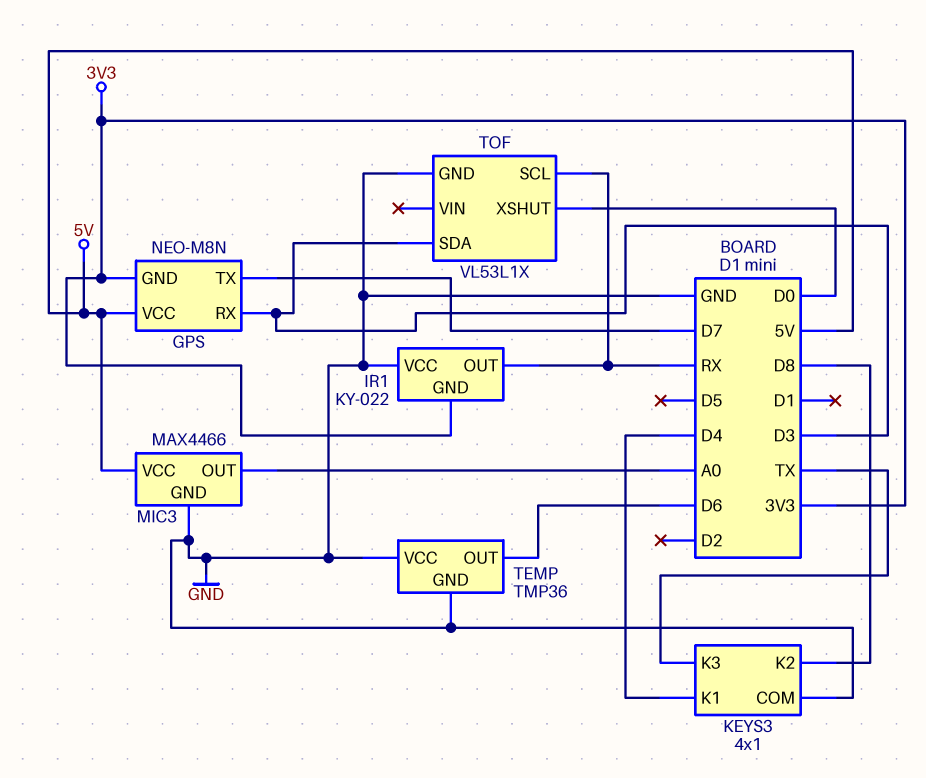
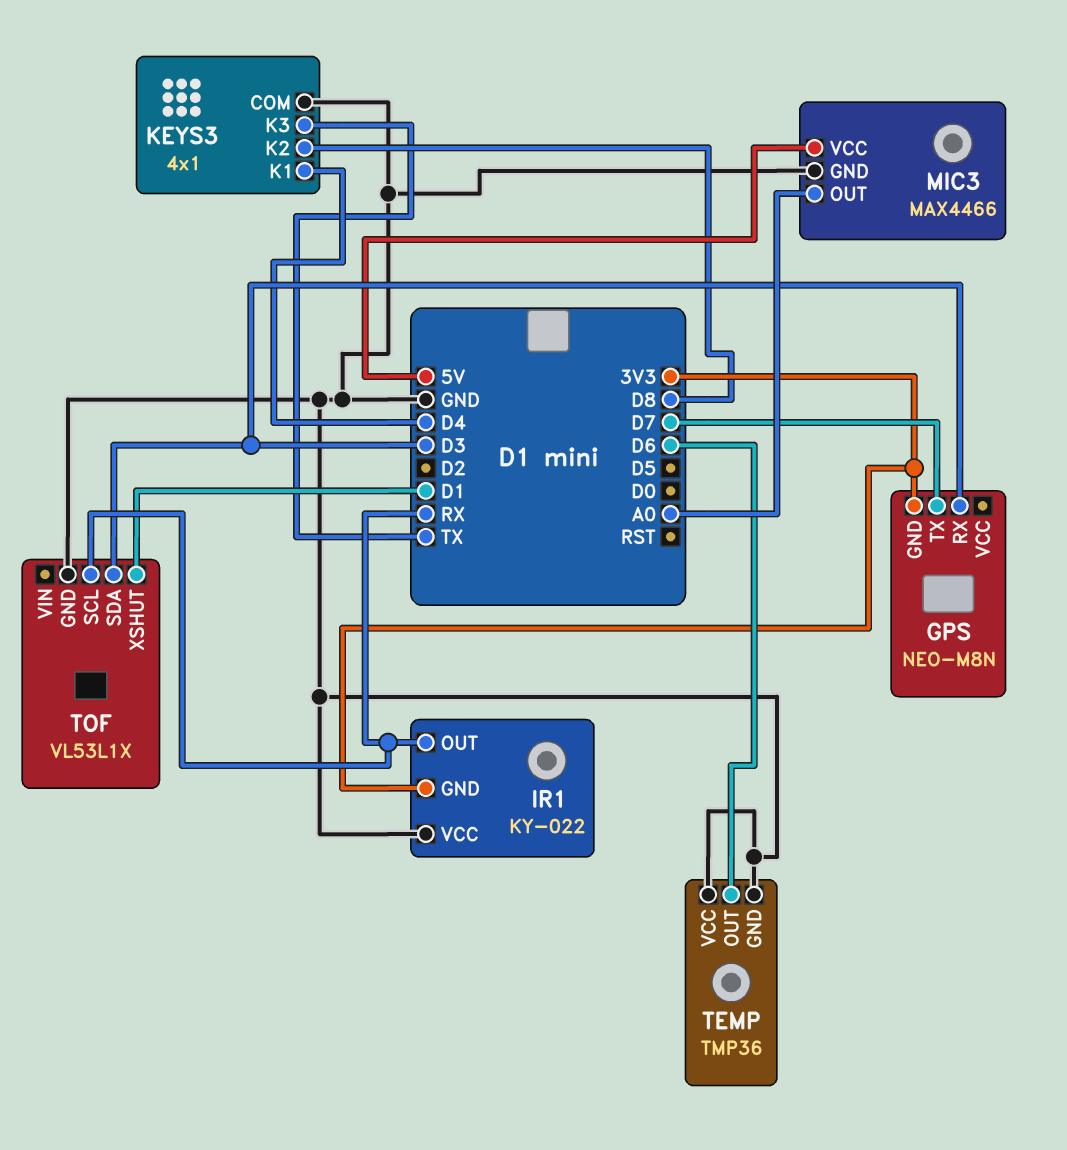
GPS pin VCC: 5V -> none
TOF pin XSHUT: D0 -> D1

